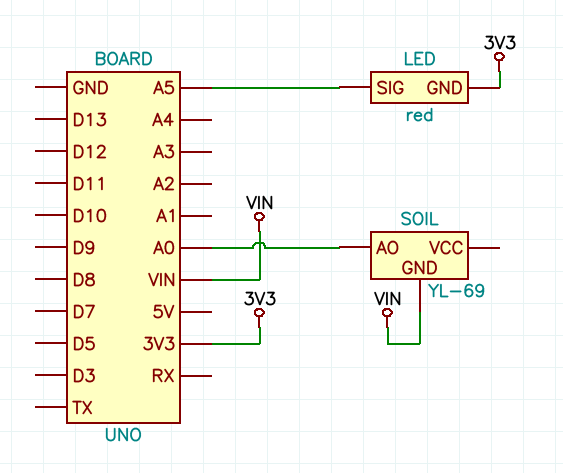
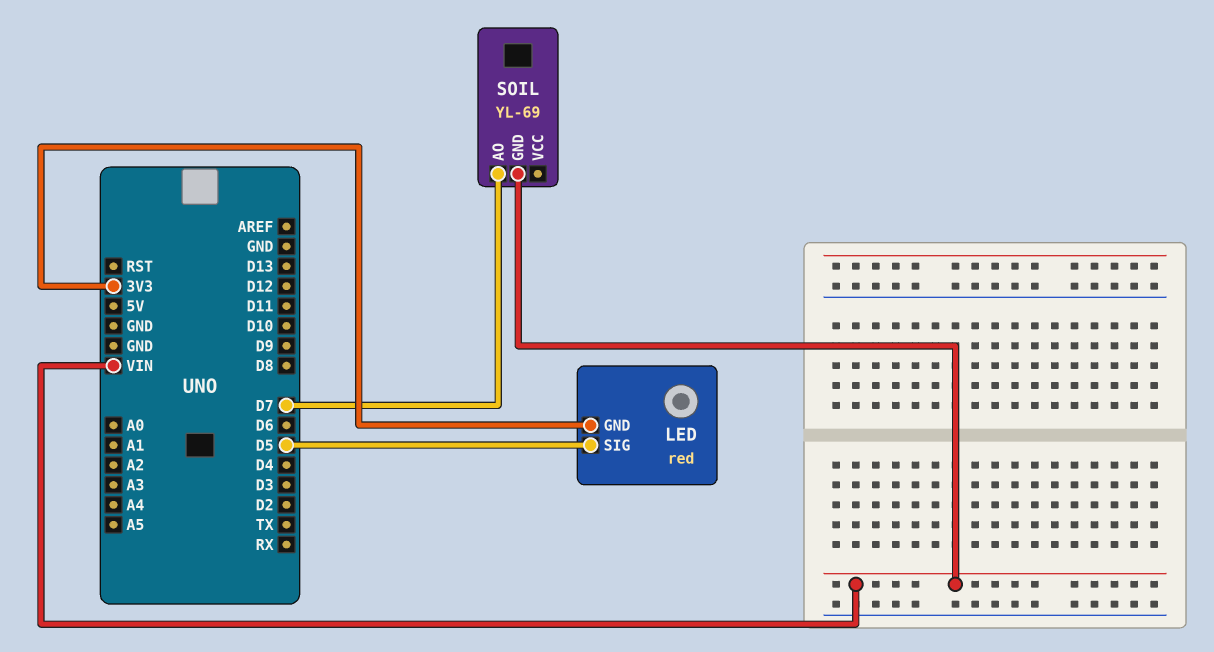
LED pin SIG: A5 -> D5
SOIL pin AO: A0 -> D7

